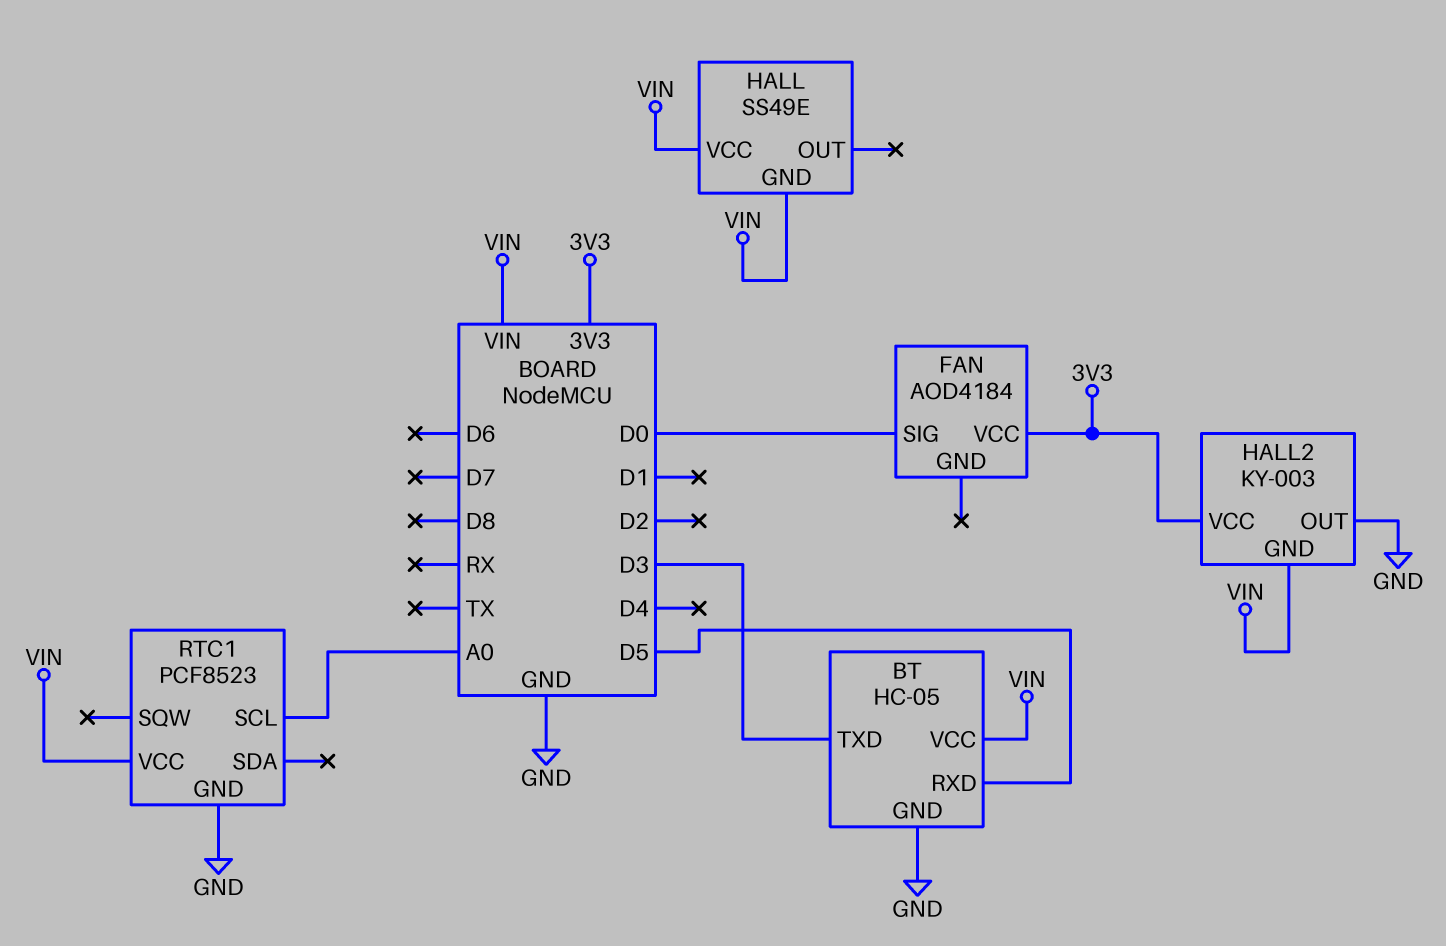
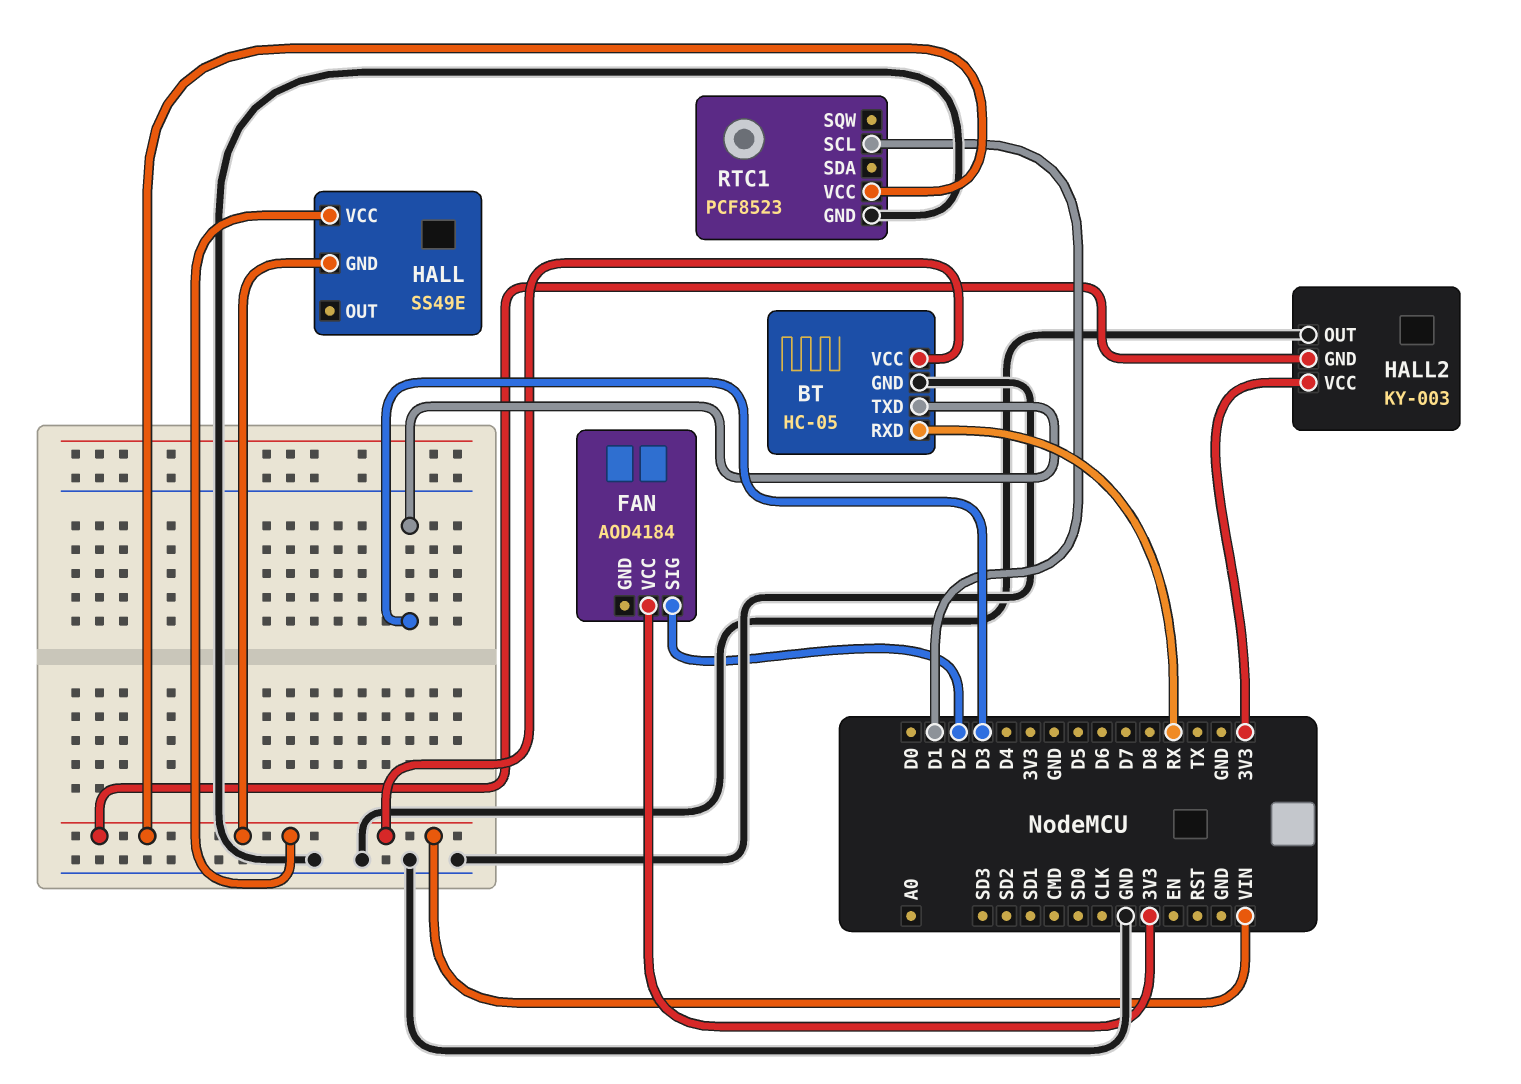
BT pin RXD: D5 -> RX
FAN pin SIG: D0 -> D2
RTC1 pin SCL: A0 -> D1

